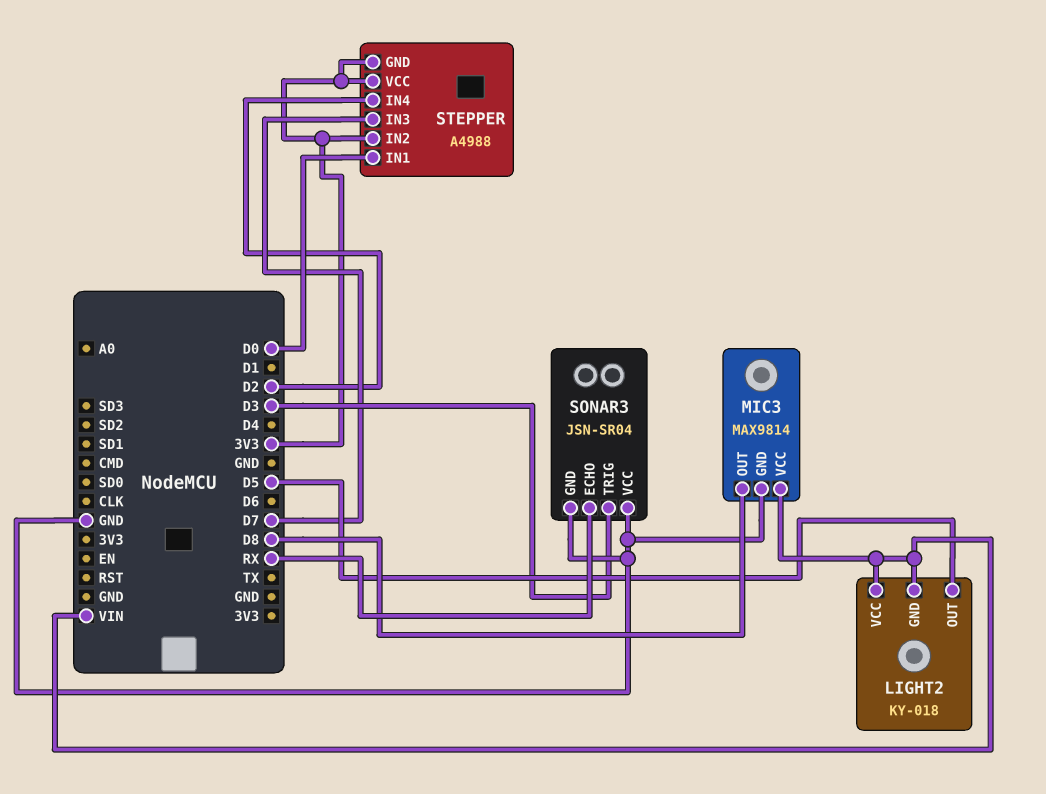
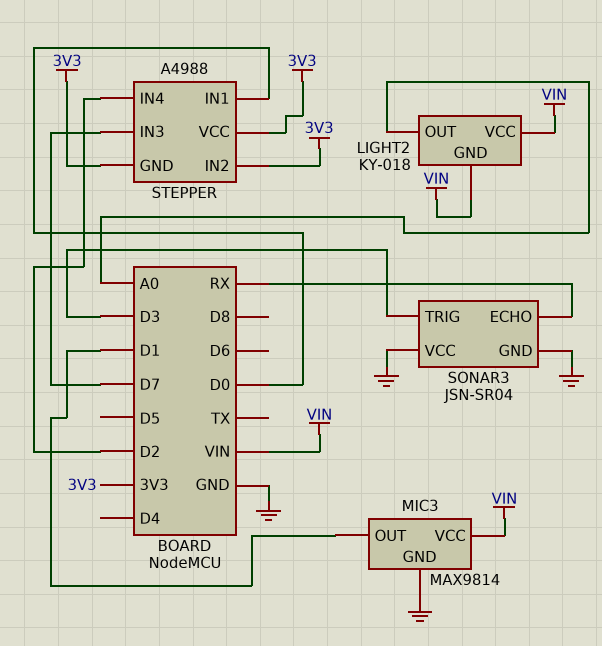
LIGHT2 pin OUT: D5 -> A0
MIC3 pin OUT: D8 -> D1

